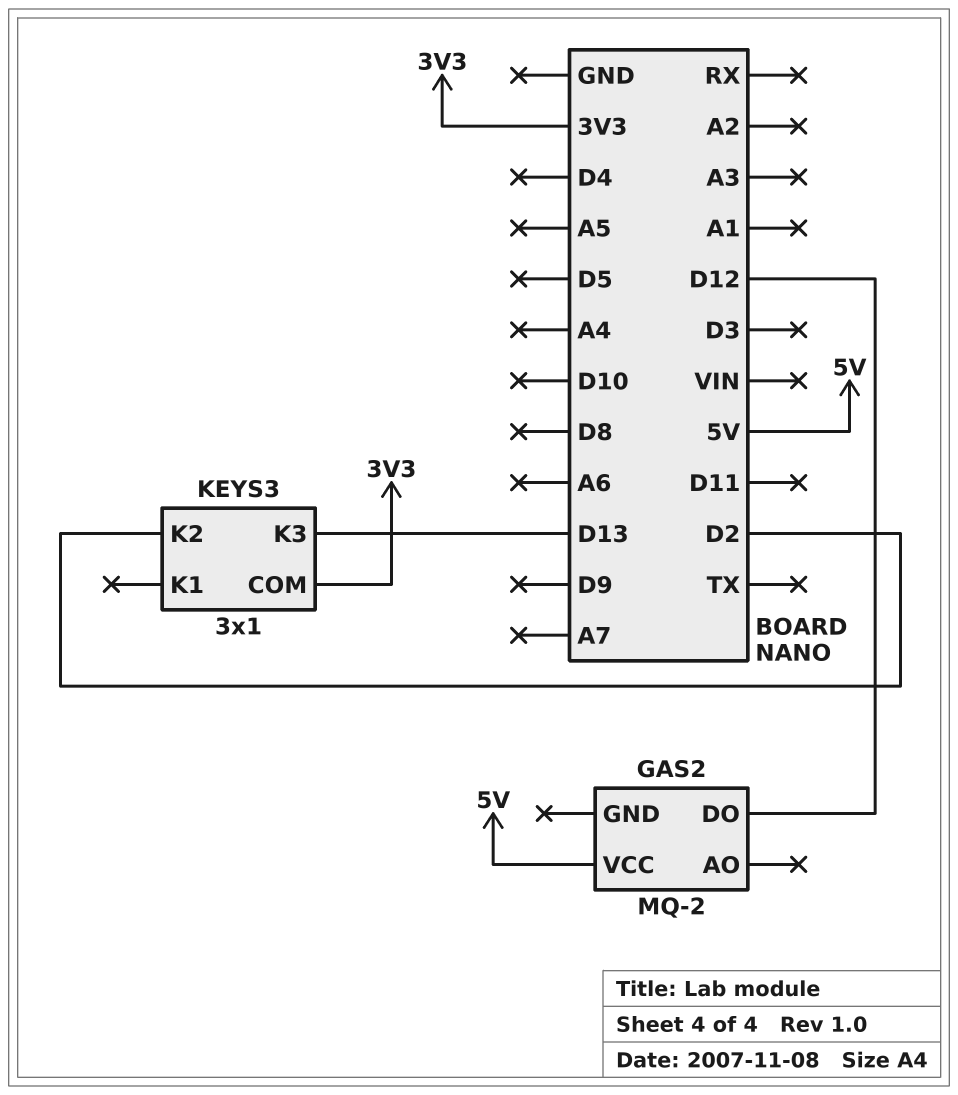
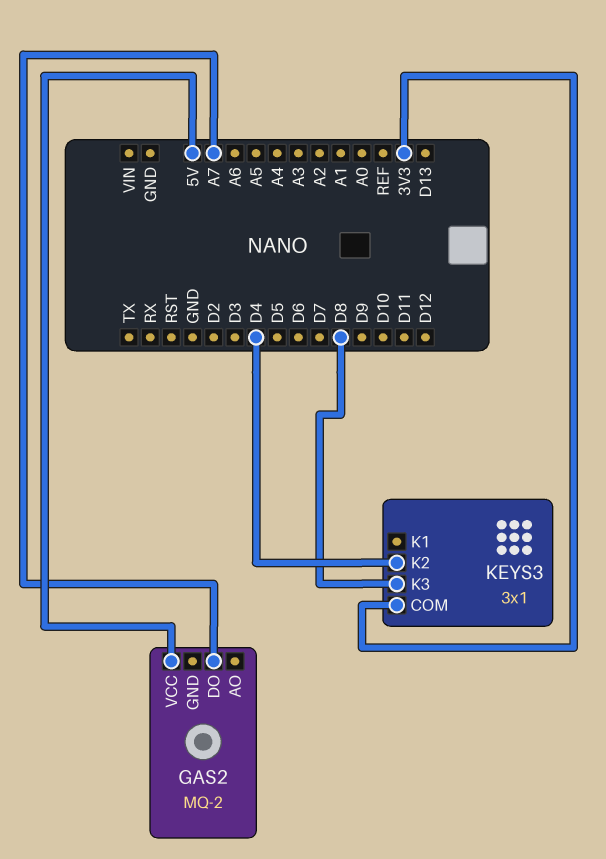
GAS2 pin DO: D12 -> A7
KEYS3 pin K2: D2 -> D4
KEYS3 pin K3: D13 -> D8

